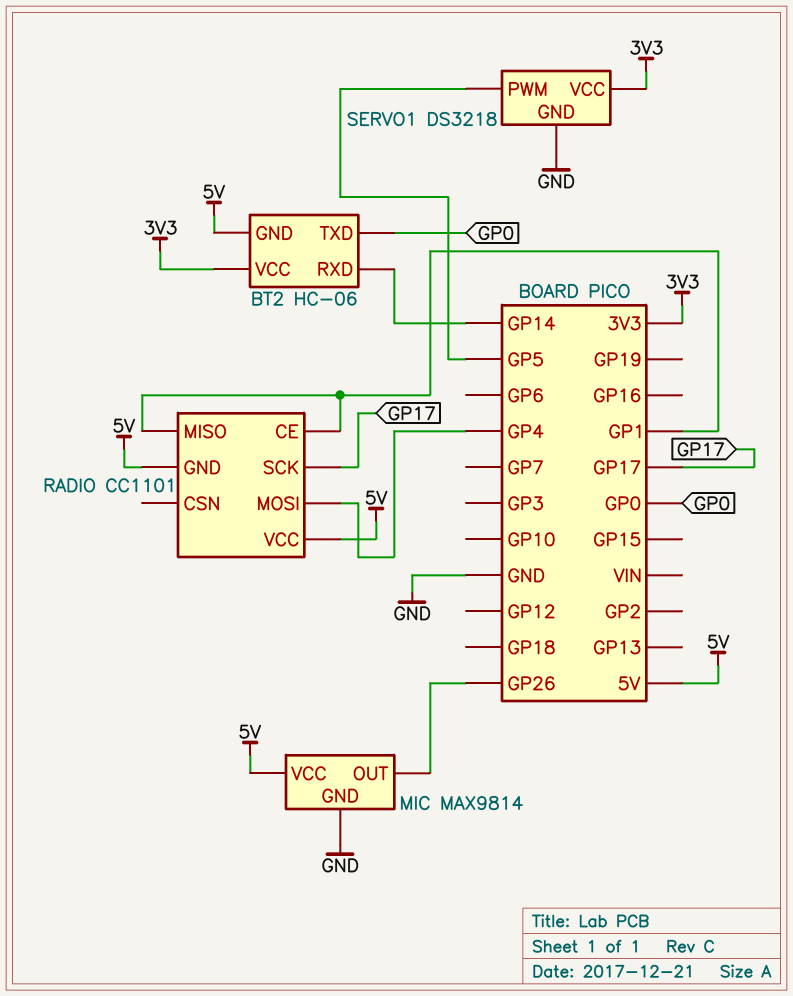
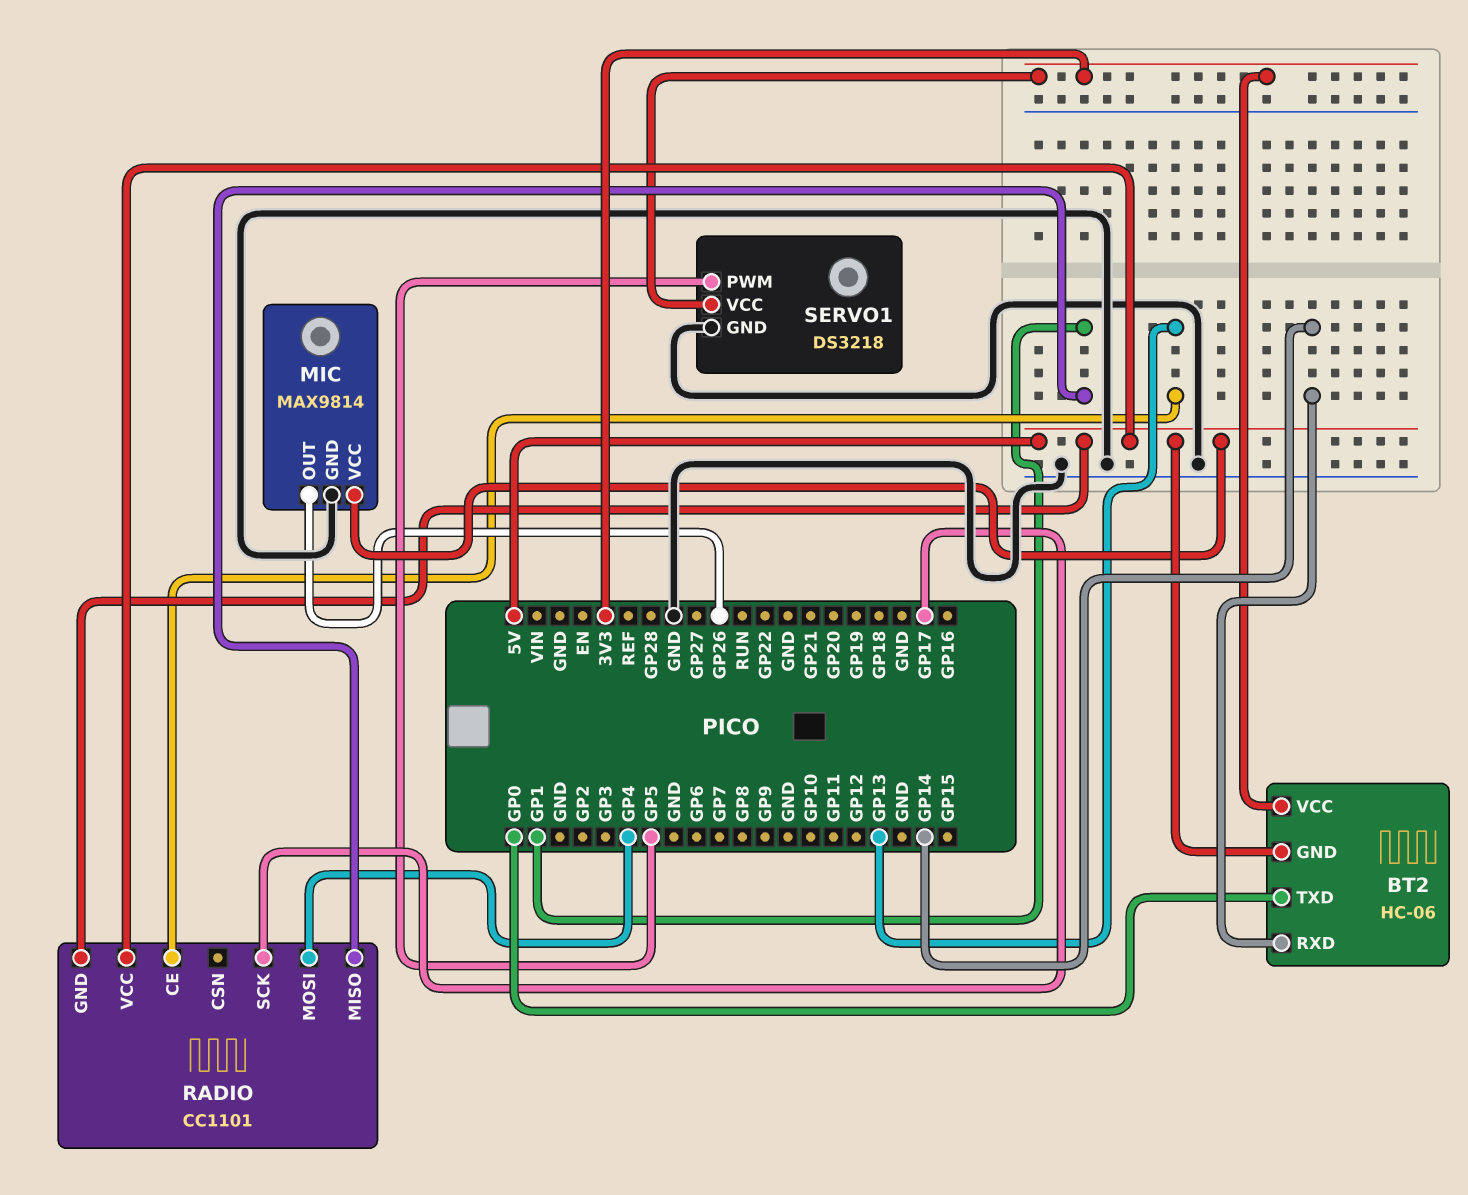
RADIO pin CE: GP1 -> GP13

